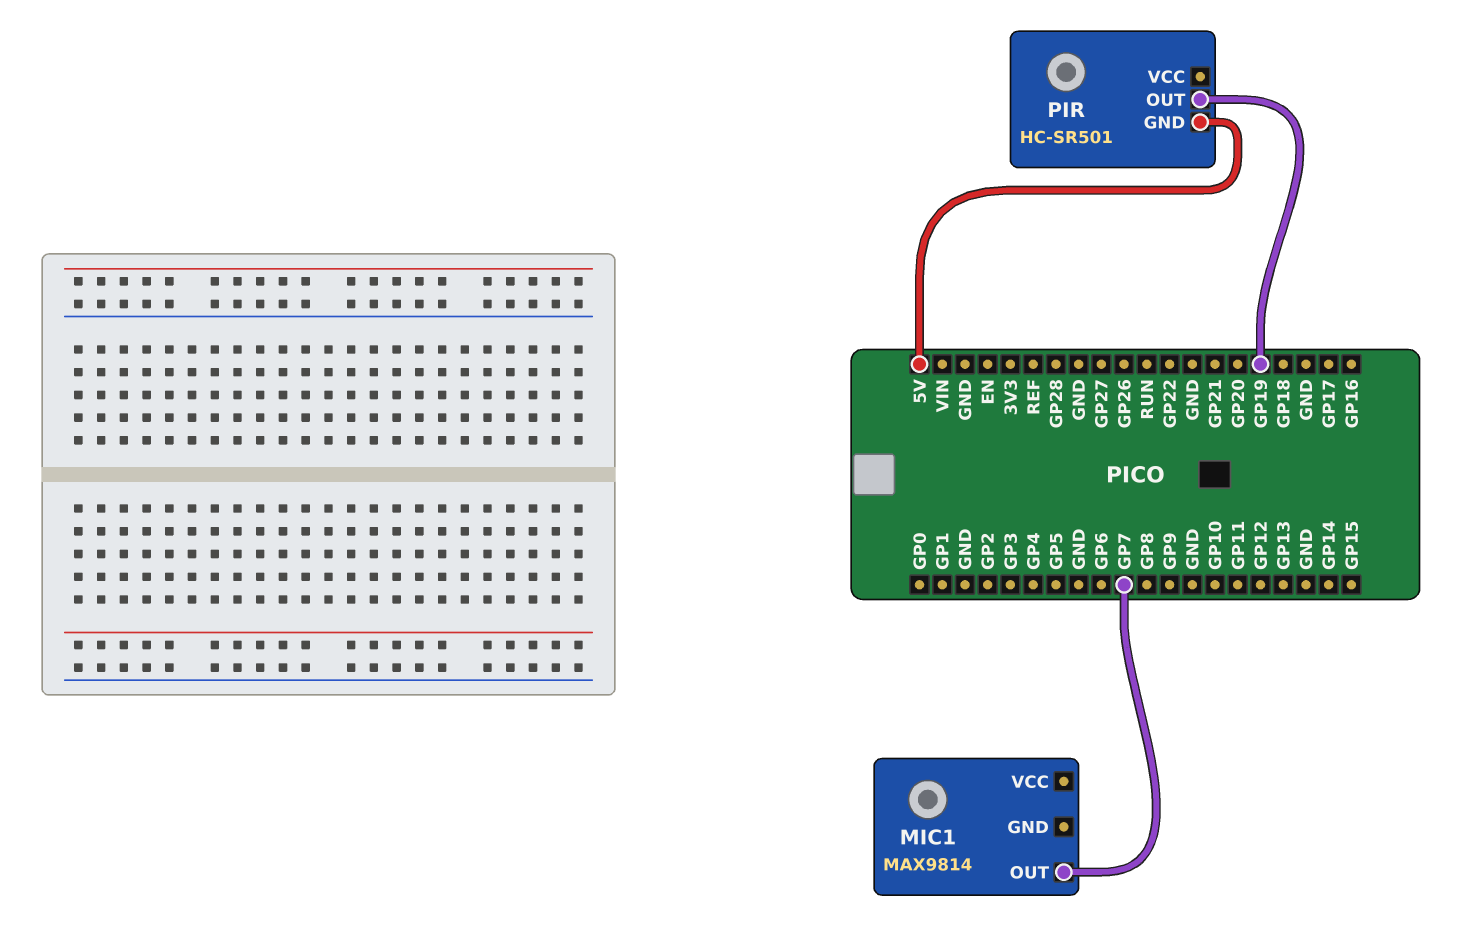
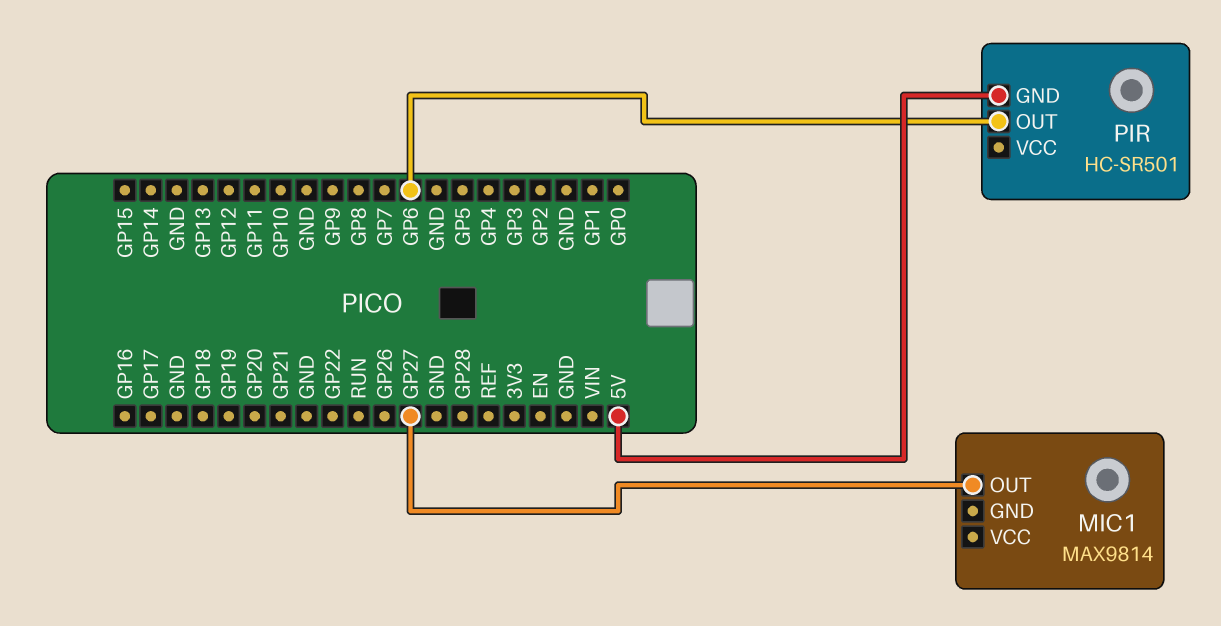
MIC1 pin OUT: GP7 -> GP27
PIR pin OUT: GP19 -> GP6

